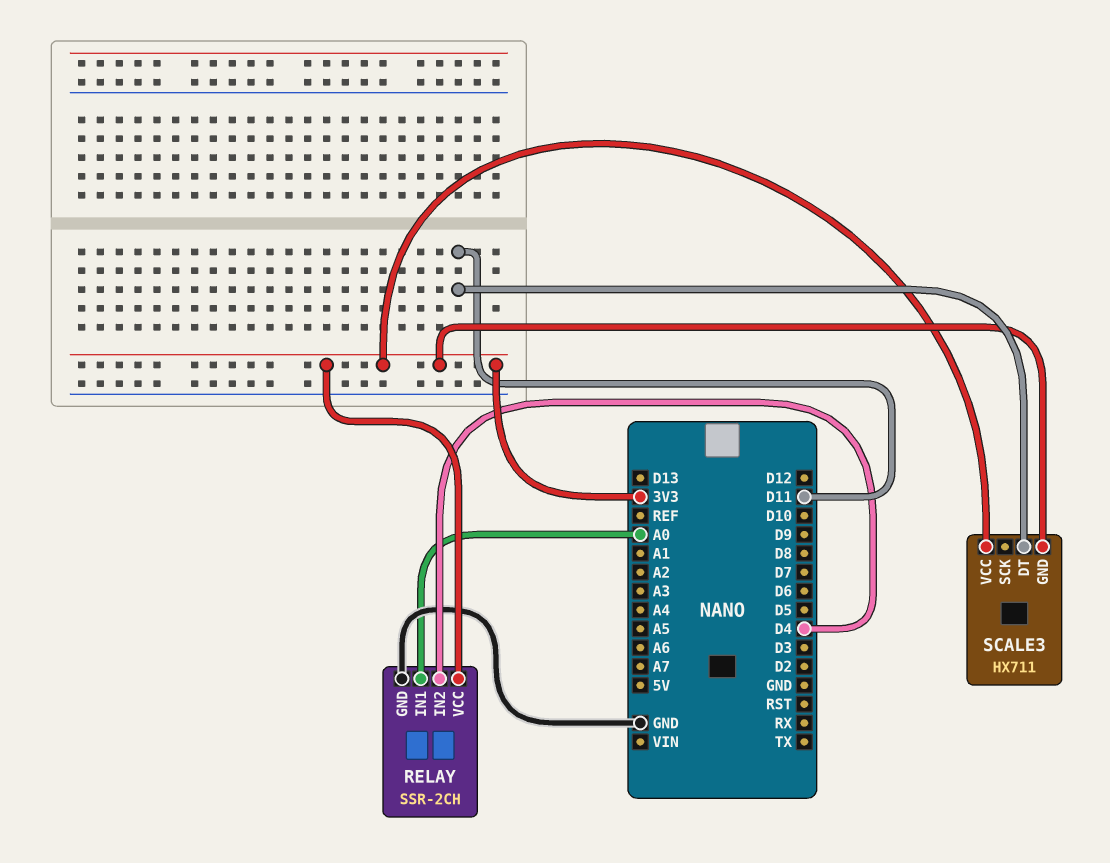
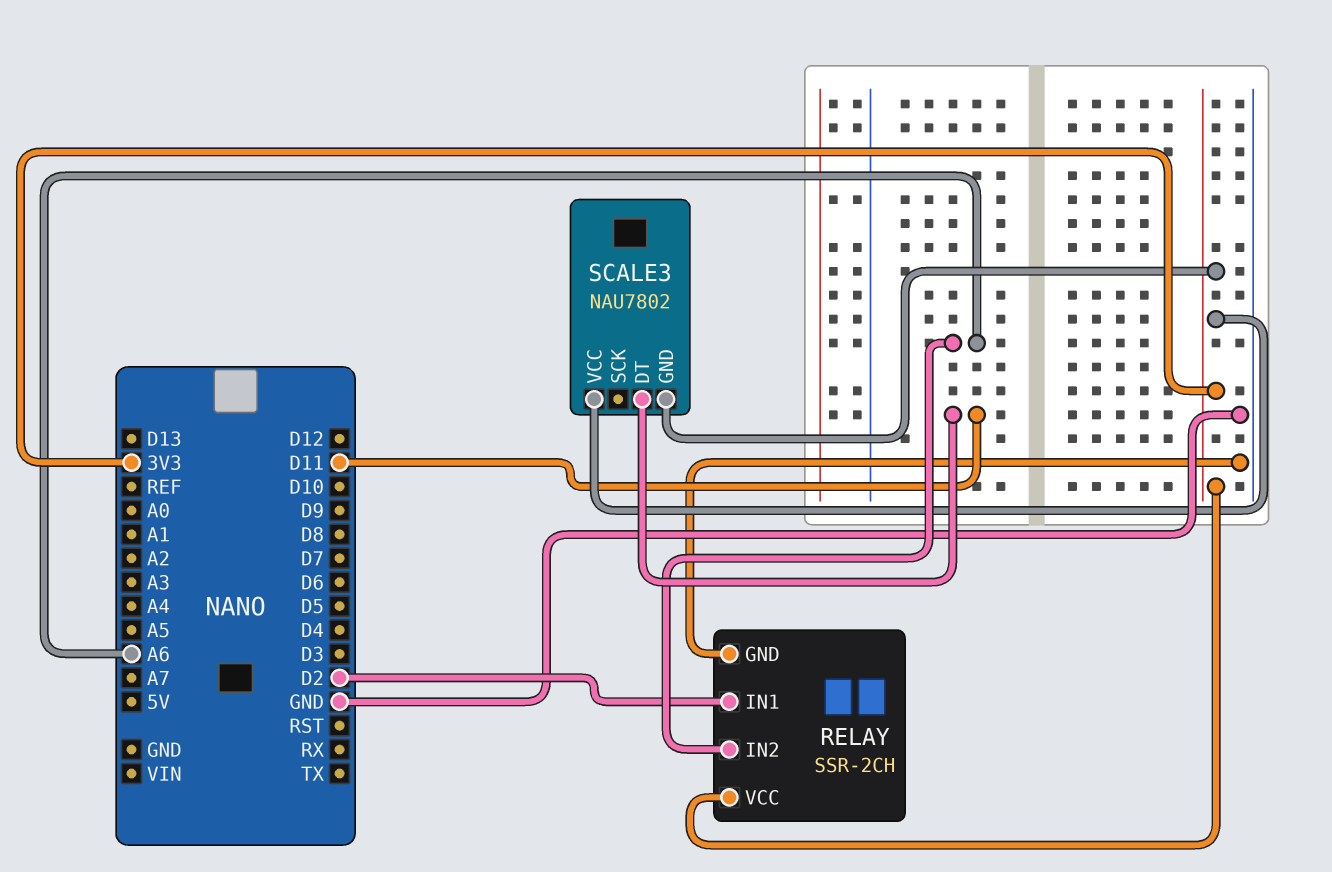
RELAY pin IN1: A0 -> D2
RELAY pin IN2: D4 -> A6
SCALE3: HX711 -> NAU7802

